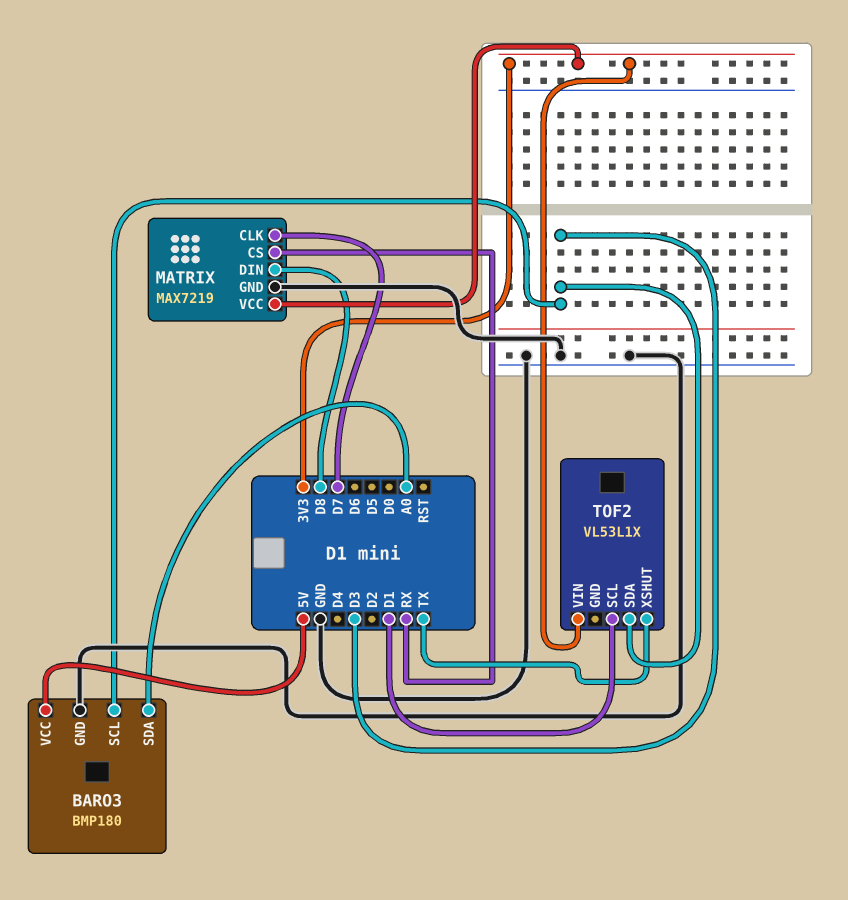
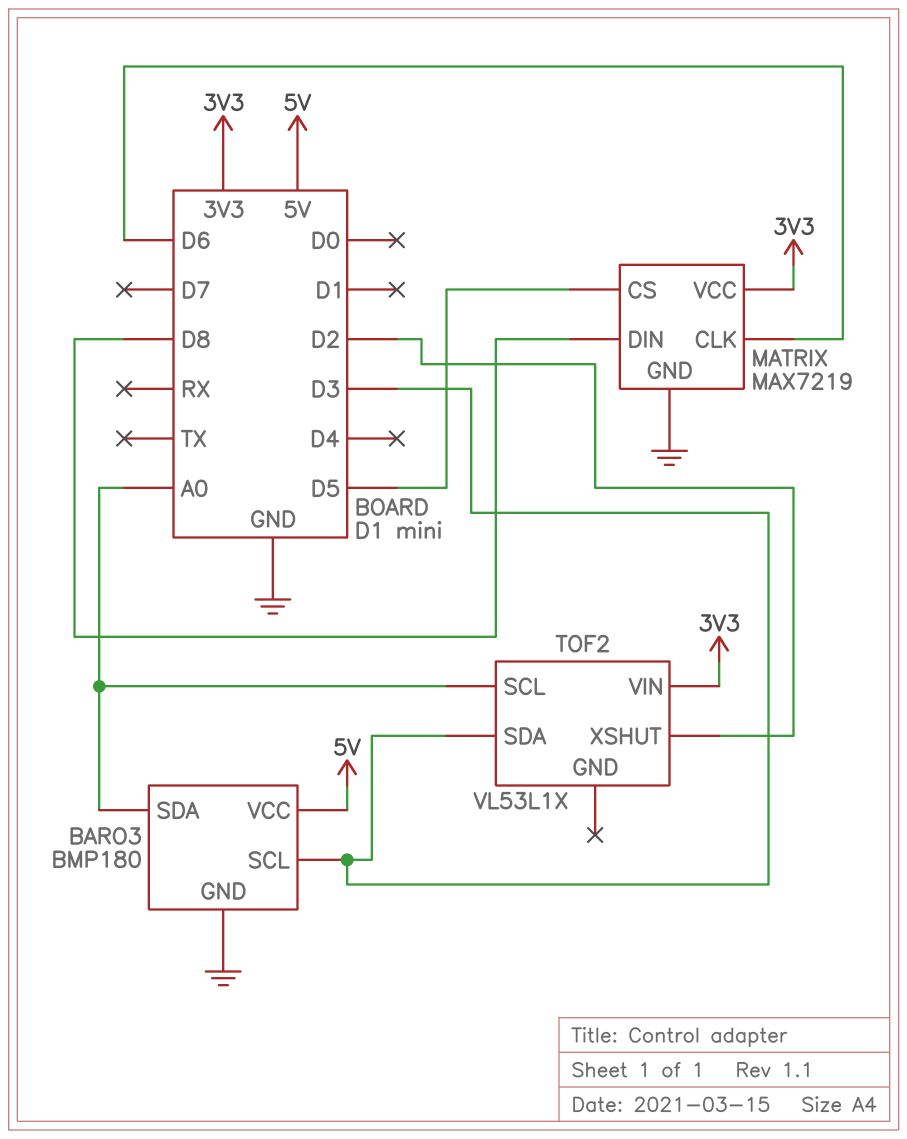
MATRIX pin CLK: D7 -> D6
MATRIX pin CS: RX -> D5
TOF2 pin SCL: D1 -> A0
TOF2 pin XSHUT: TX -> D2

